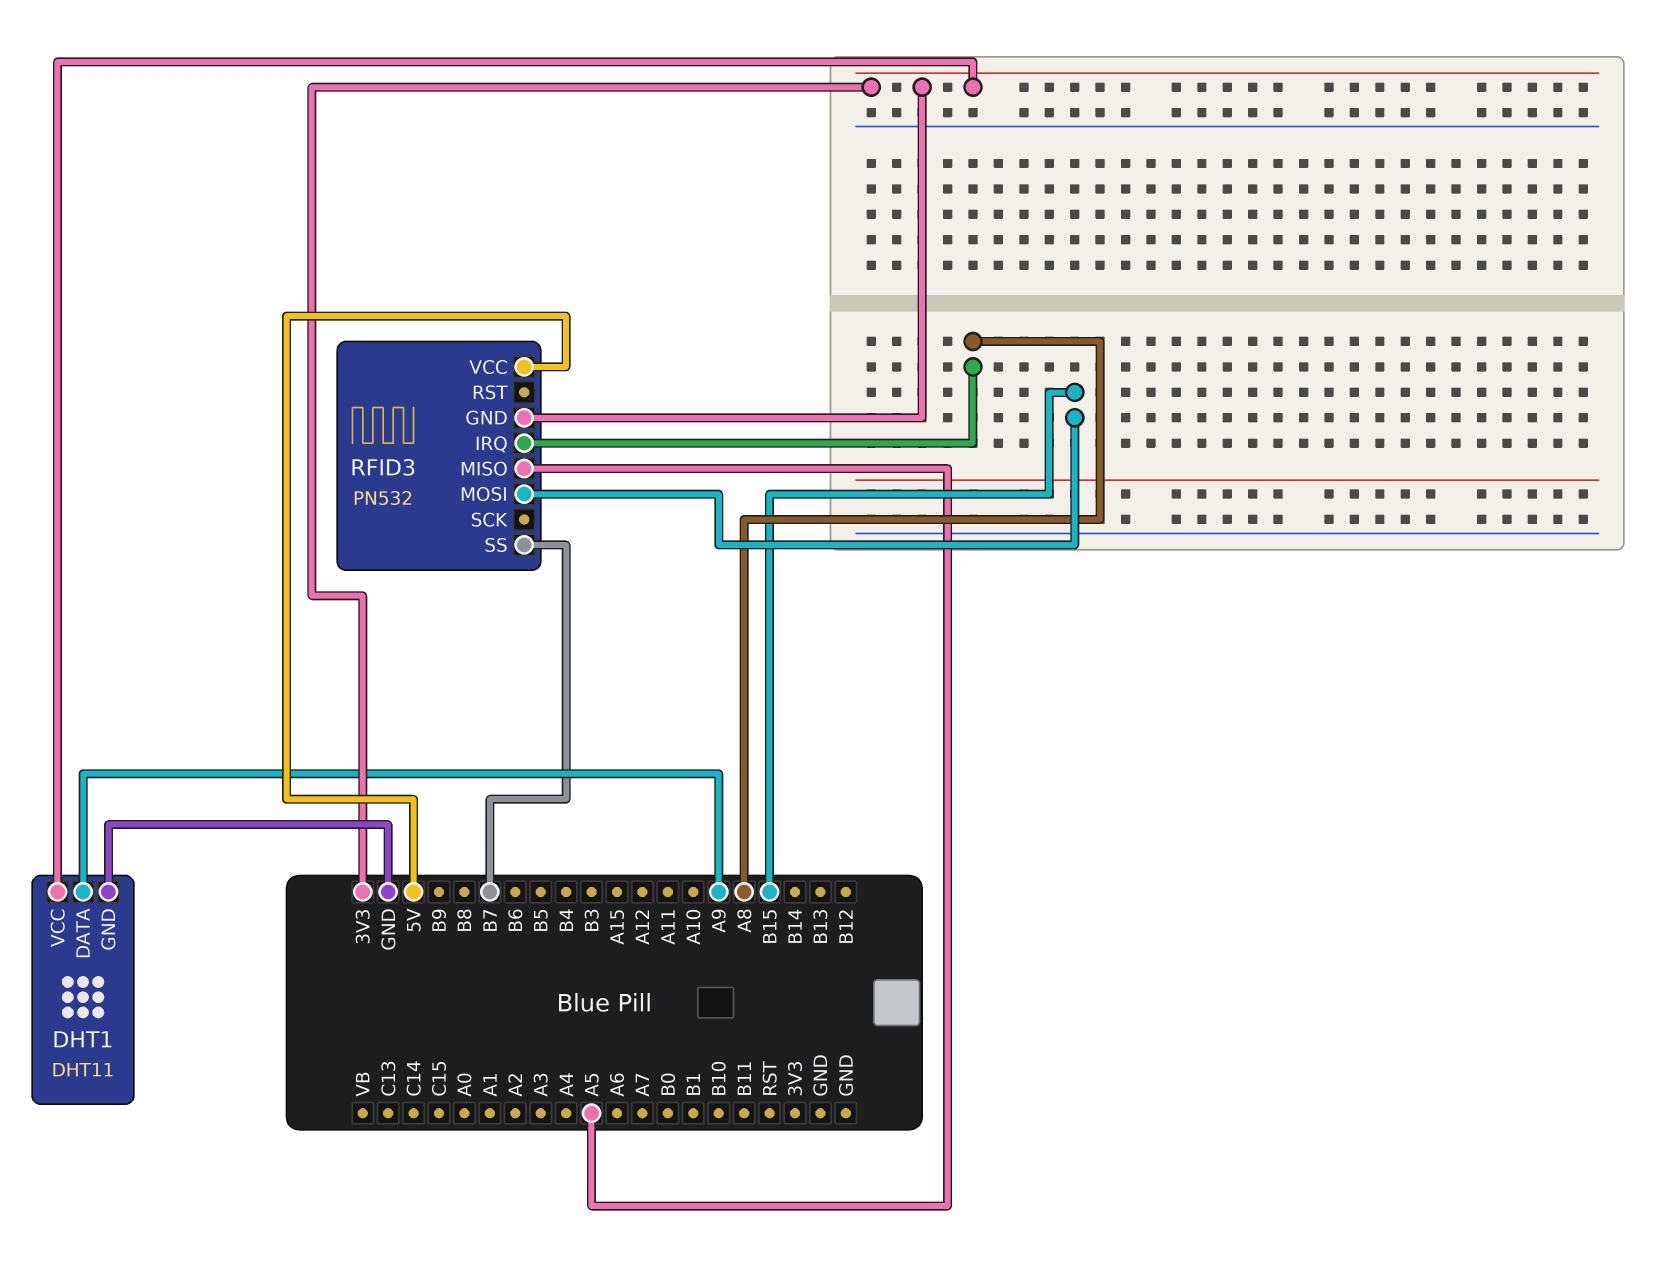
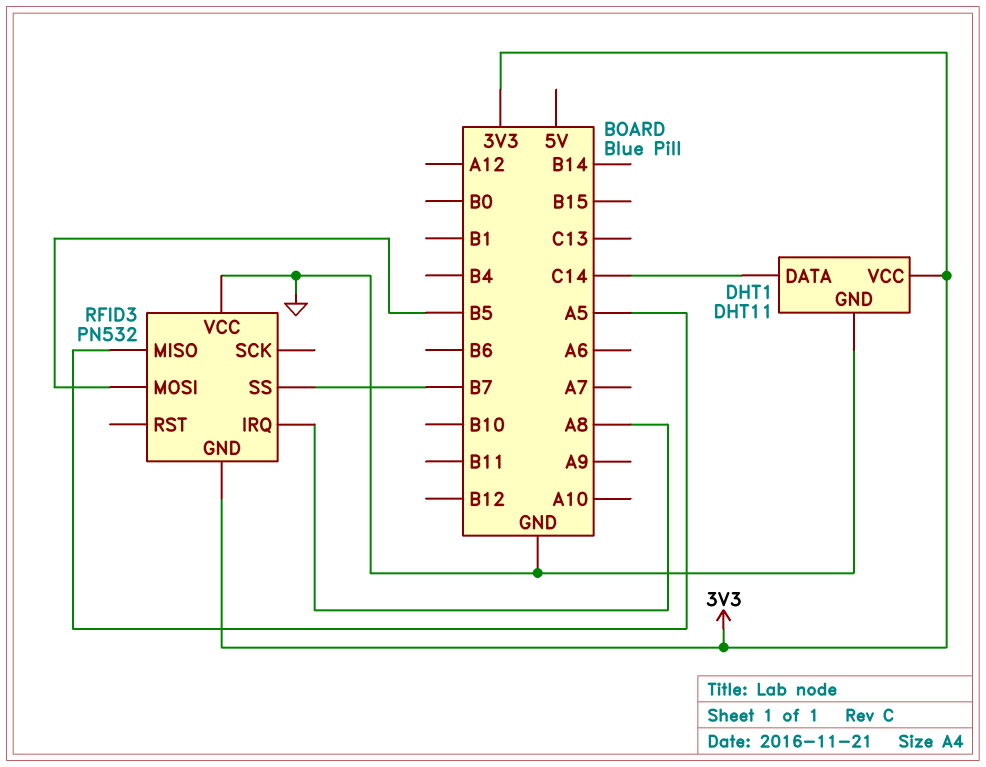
DHT1 pin DATA: A9 -> C14
RFID3 pin MOSI: B15 -> B5
RFID3 pin VCC: 5V -> GND

